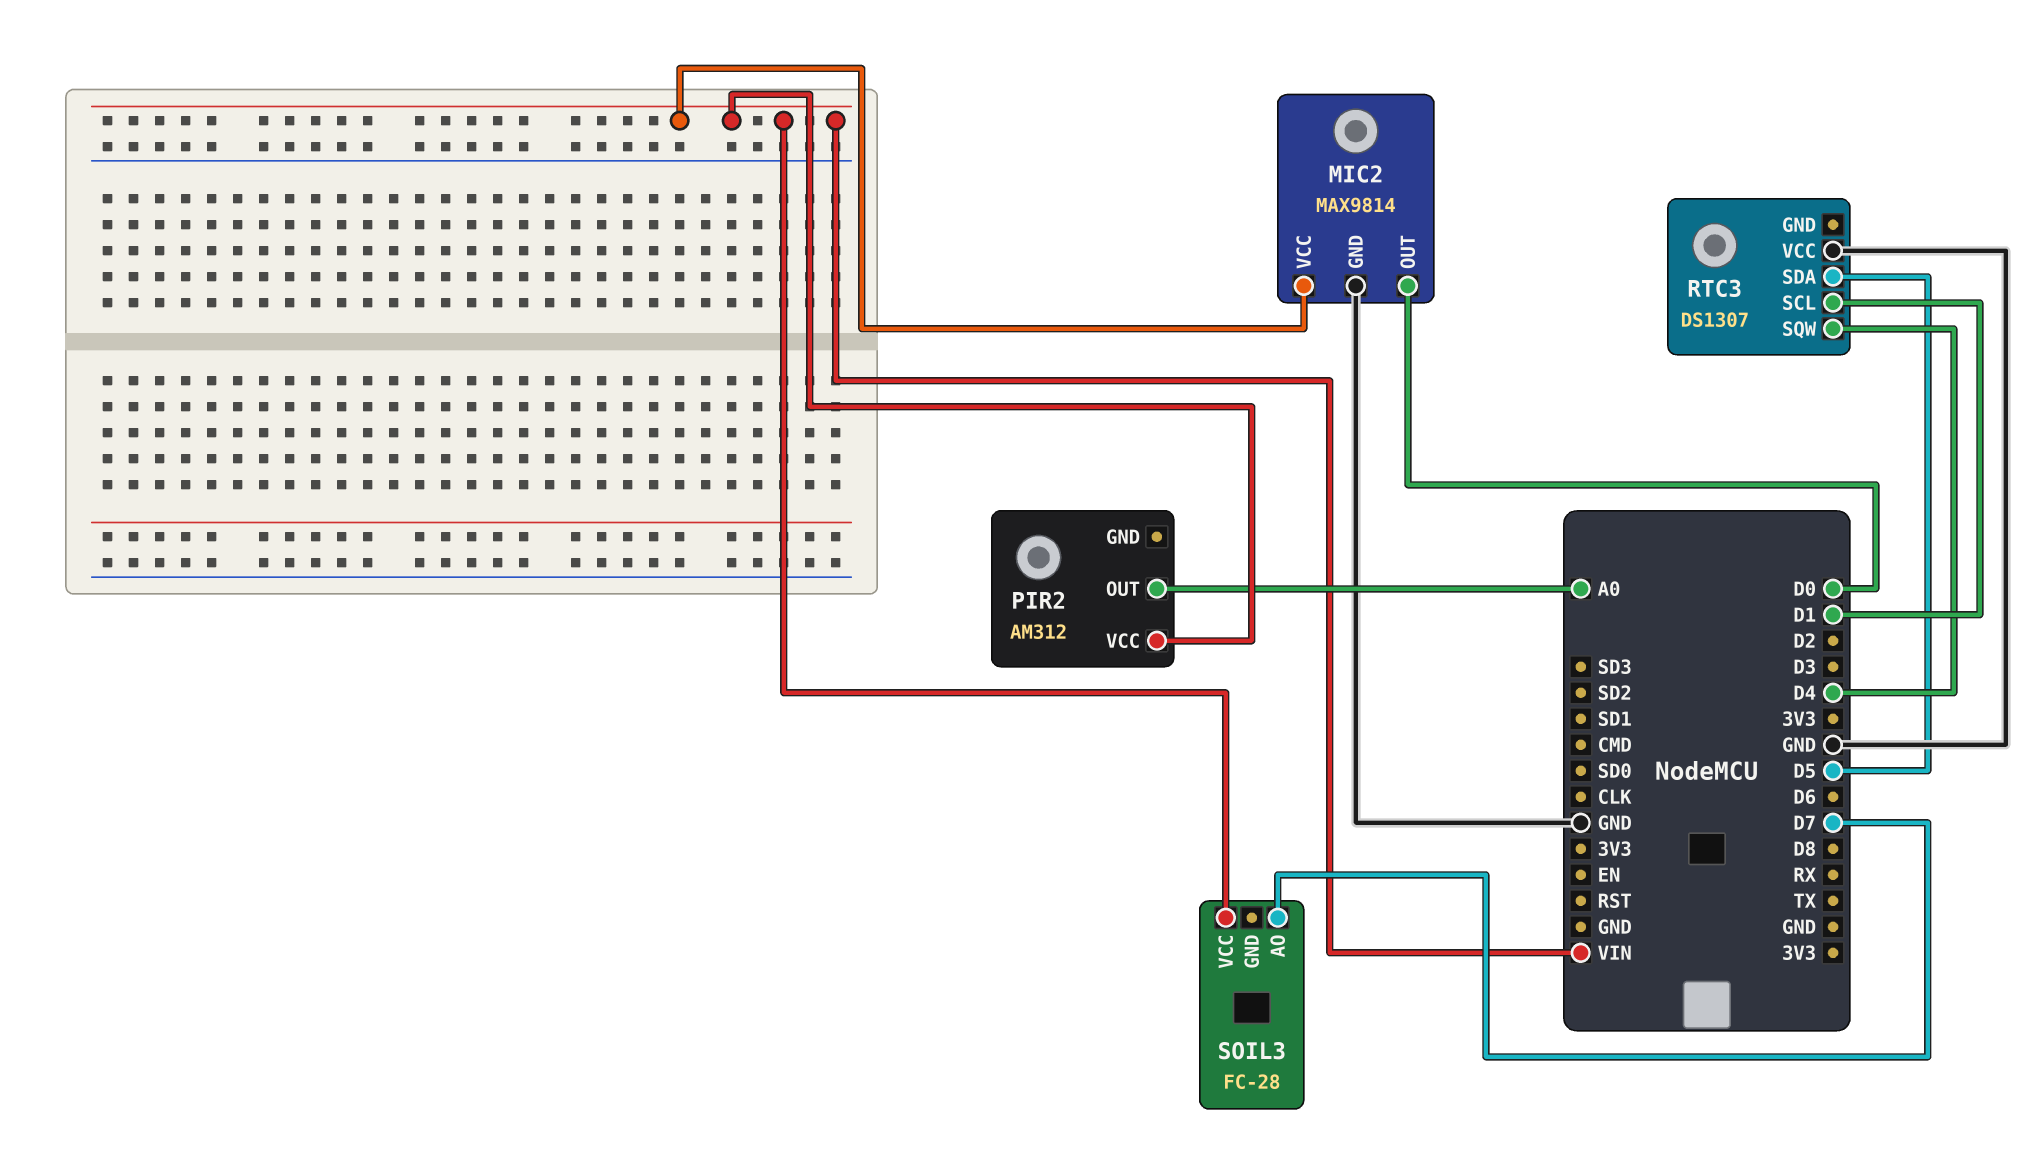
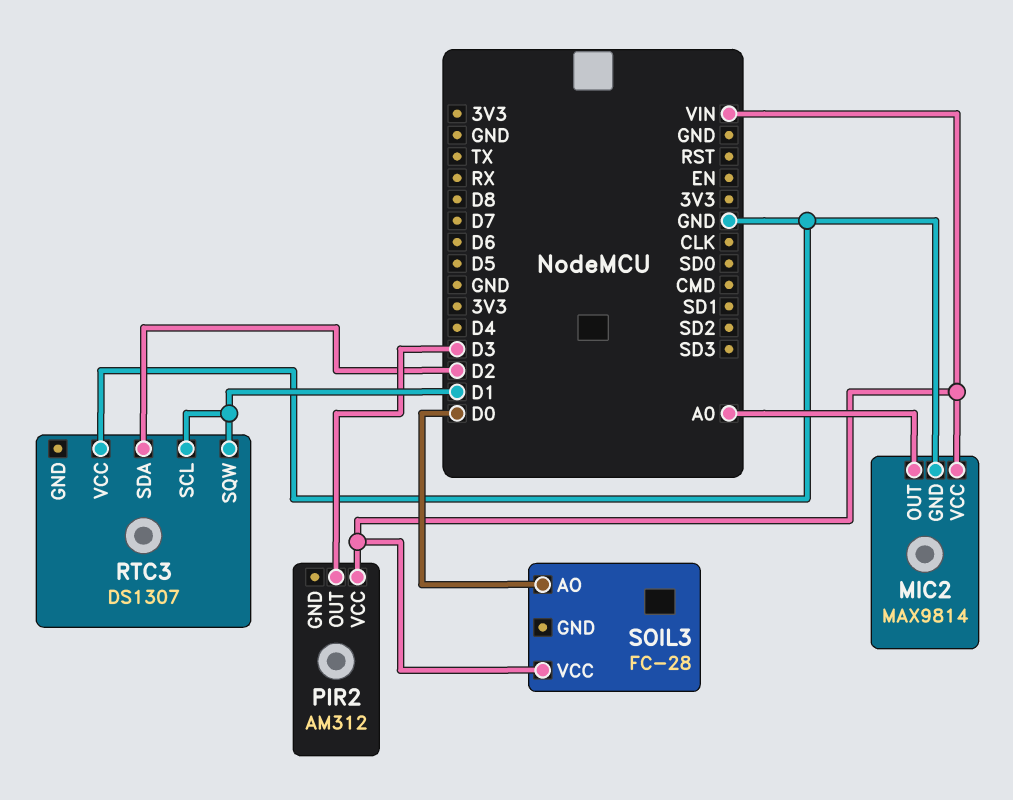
MIC2 pin OUT: D0 -> A0
PIR2 pin OUT: A0 -> D3
RTC3 pin SDA: D5 -> D2
RTC3 pin SQW: D4 -> D1
SOIL3 pin AO: D7 -> D0

